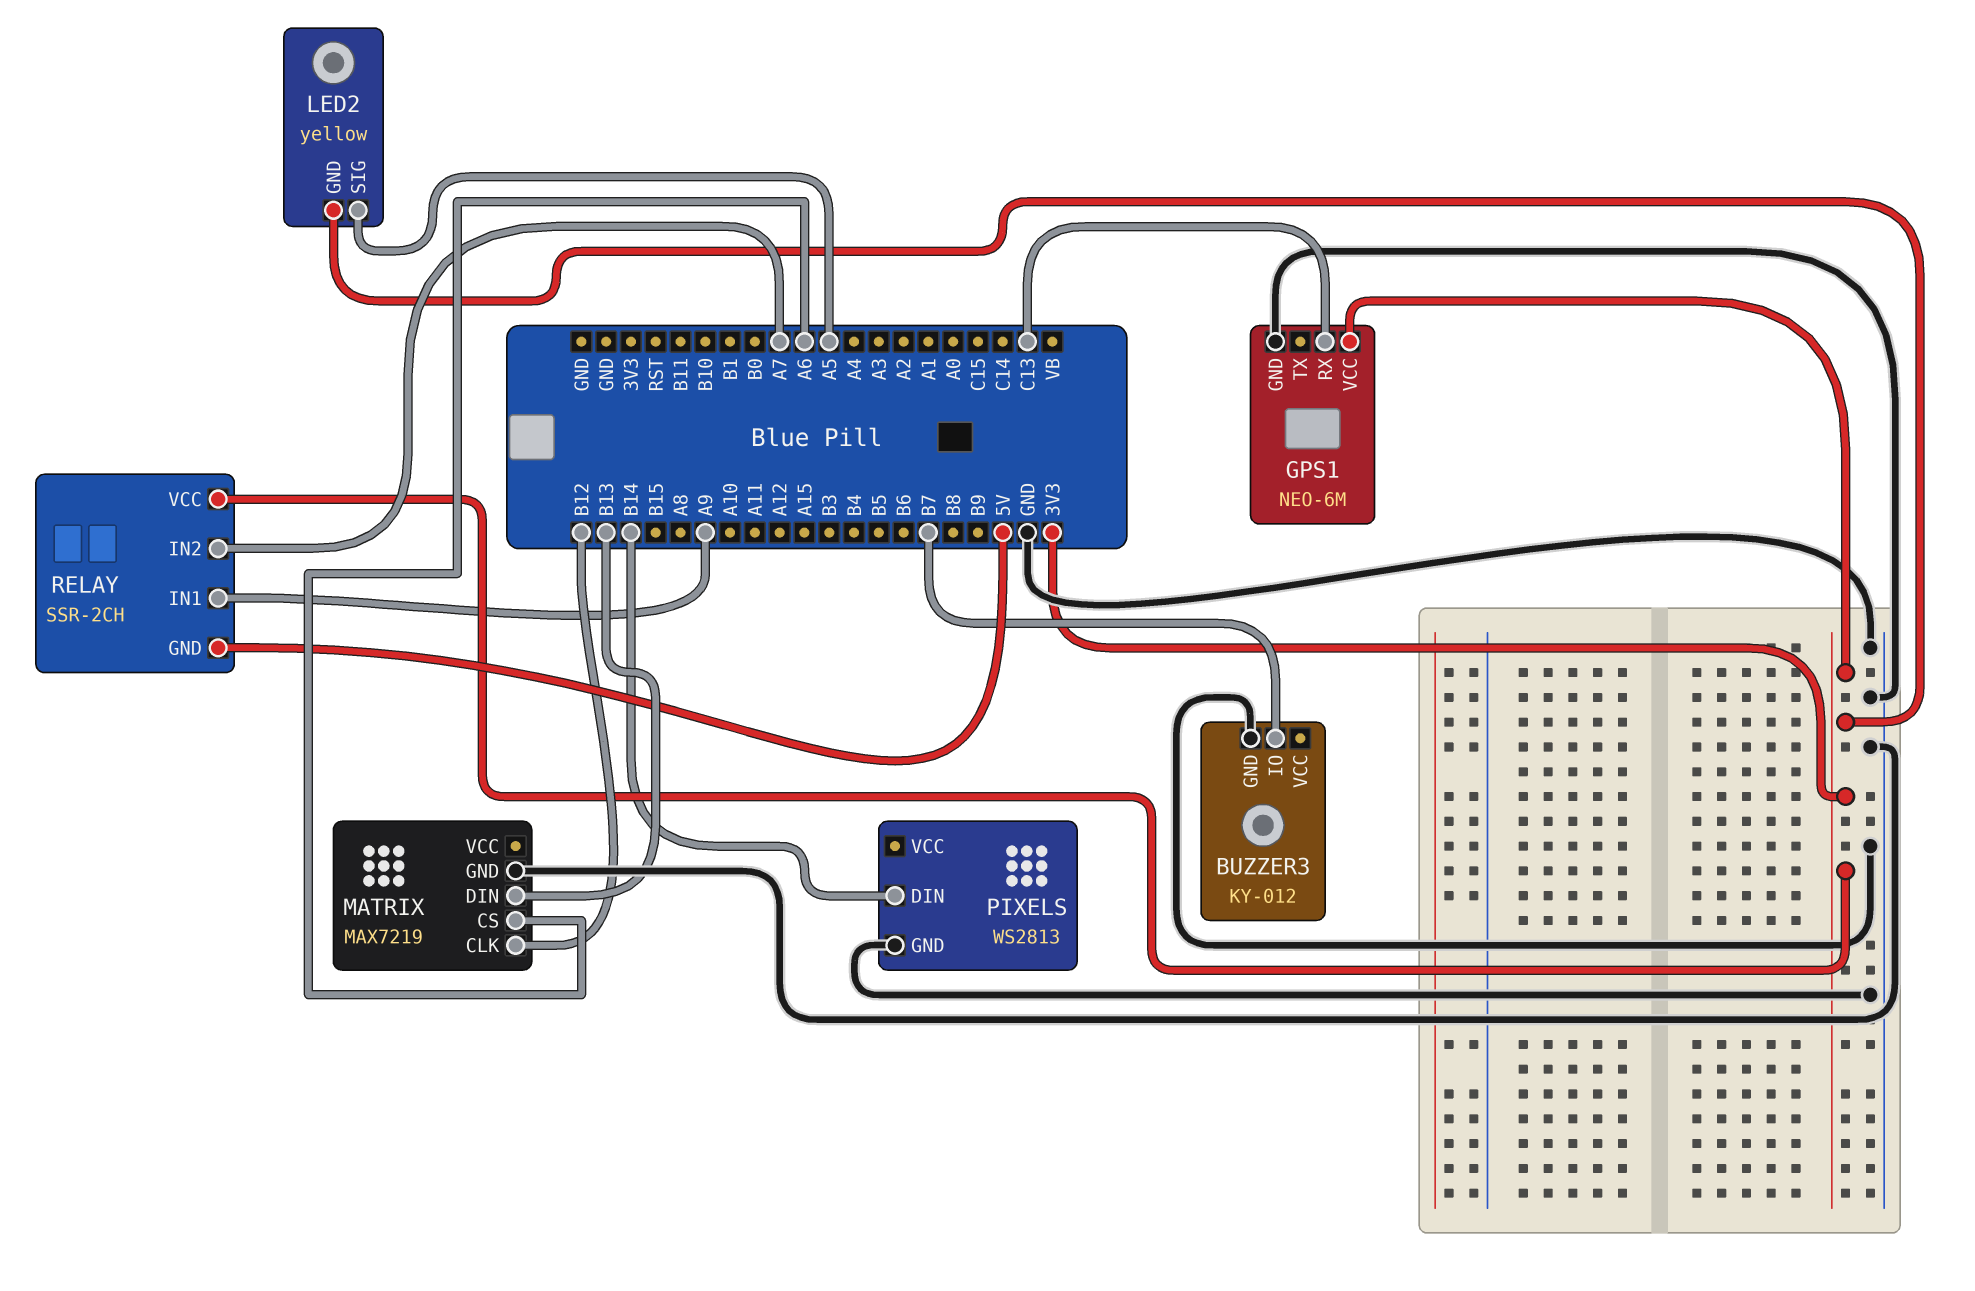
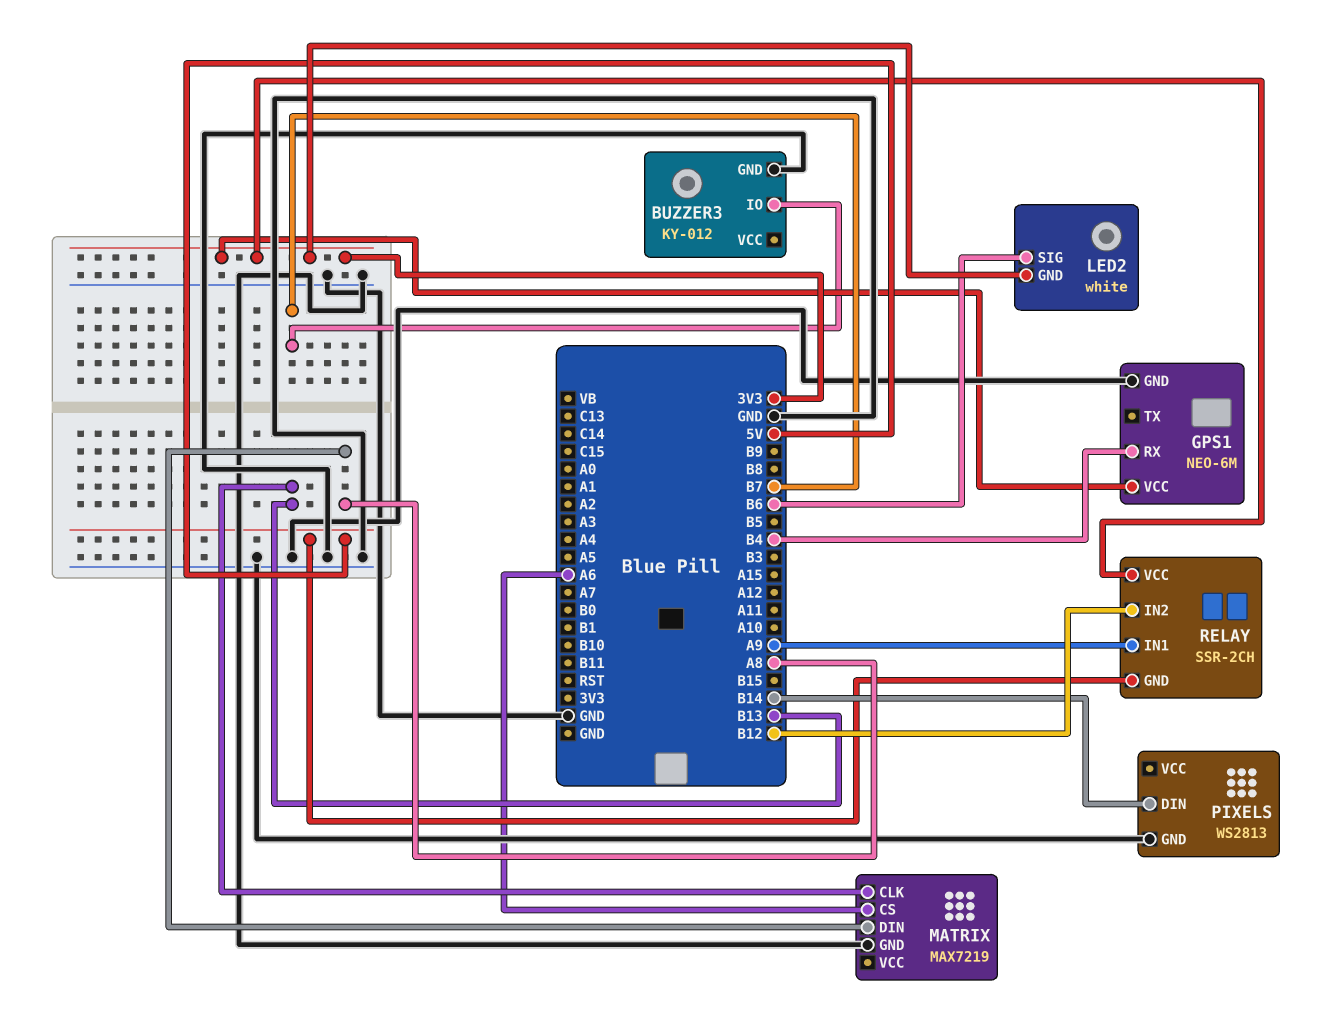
GPS1 pin RX: C13 -> B4
LED2: yellow -> white
LED2 pin SIG: A5 -> B6
MATRIX pin CLK: B12 -> B13
MATRIX pin DIN: B13 -> A8
RELAY pin IN2: A7 -> B12

